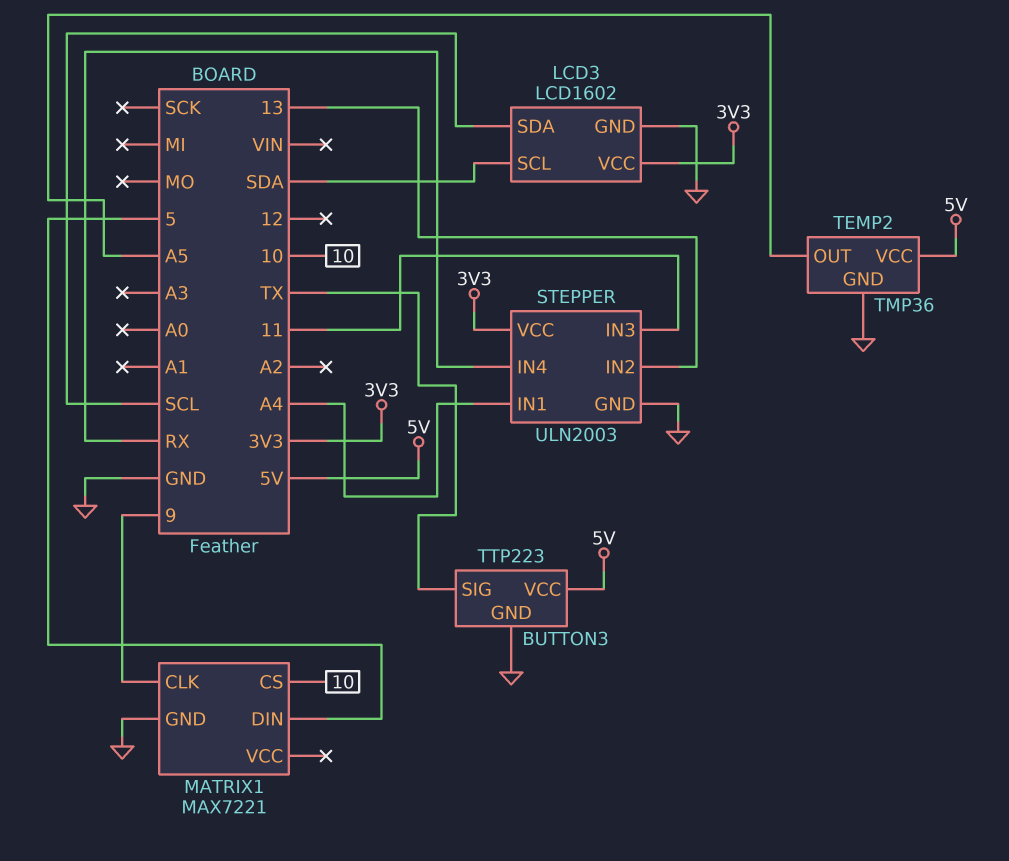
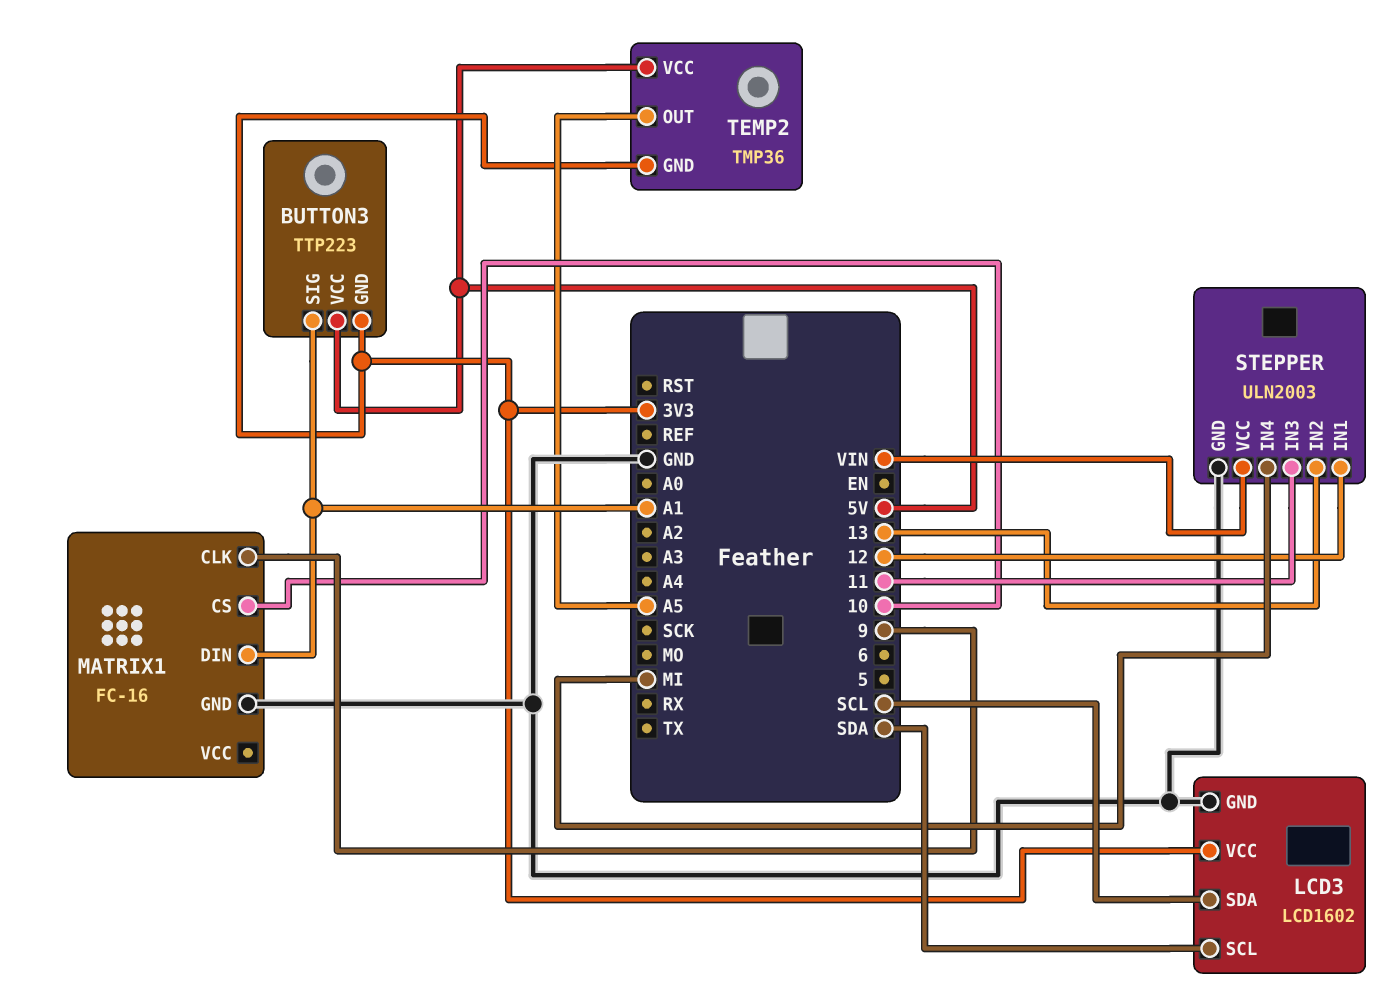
BUTTON3 pin GND: GND -> 3V3
BUTTON3 pin SIG: TX -> A1
MATRIX1: MAX7221 -> FC-16
MATRIX1 pin DIN: 5 -> A1
STEPPER pin IN1: A4 -> 12
STEPPER pin IN4: RX -> MI
STEPPER pin VCC: 3V3 -> VIN
TEMP2 pin GND: GND -> 3V3

